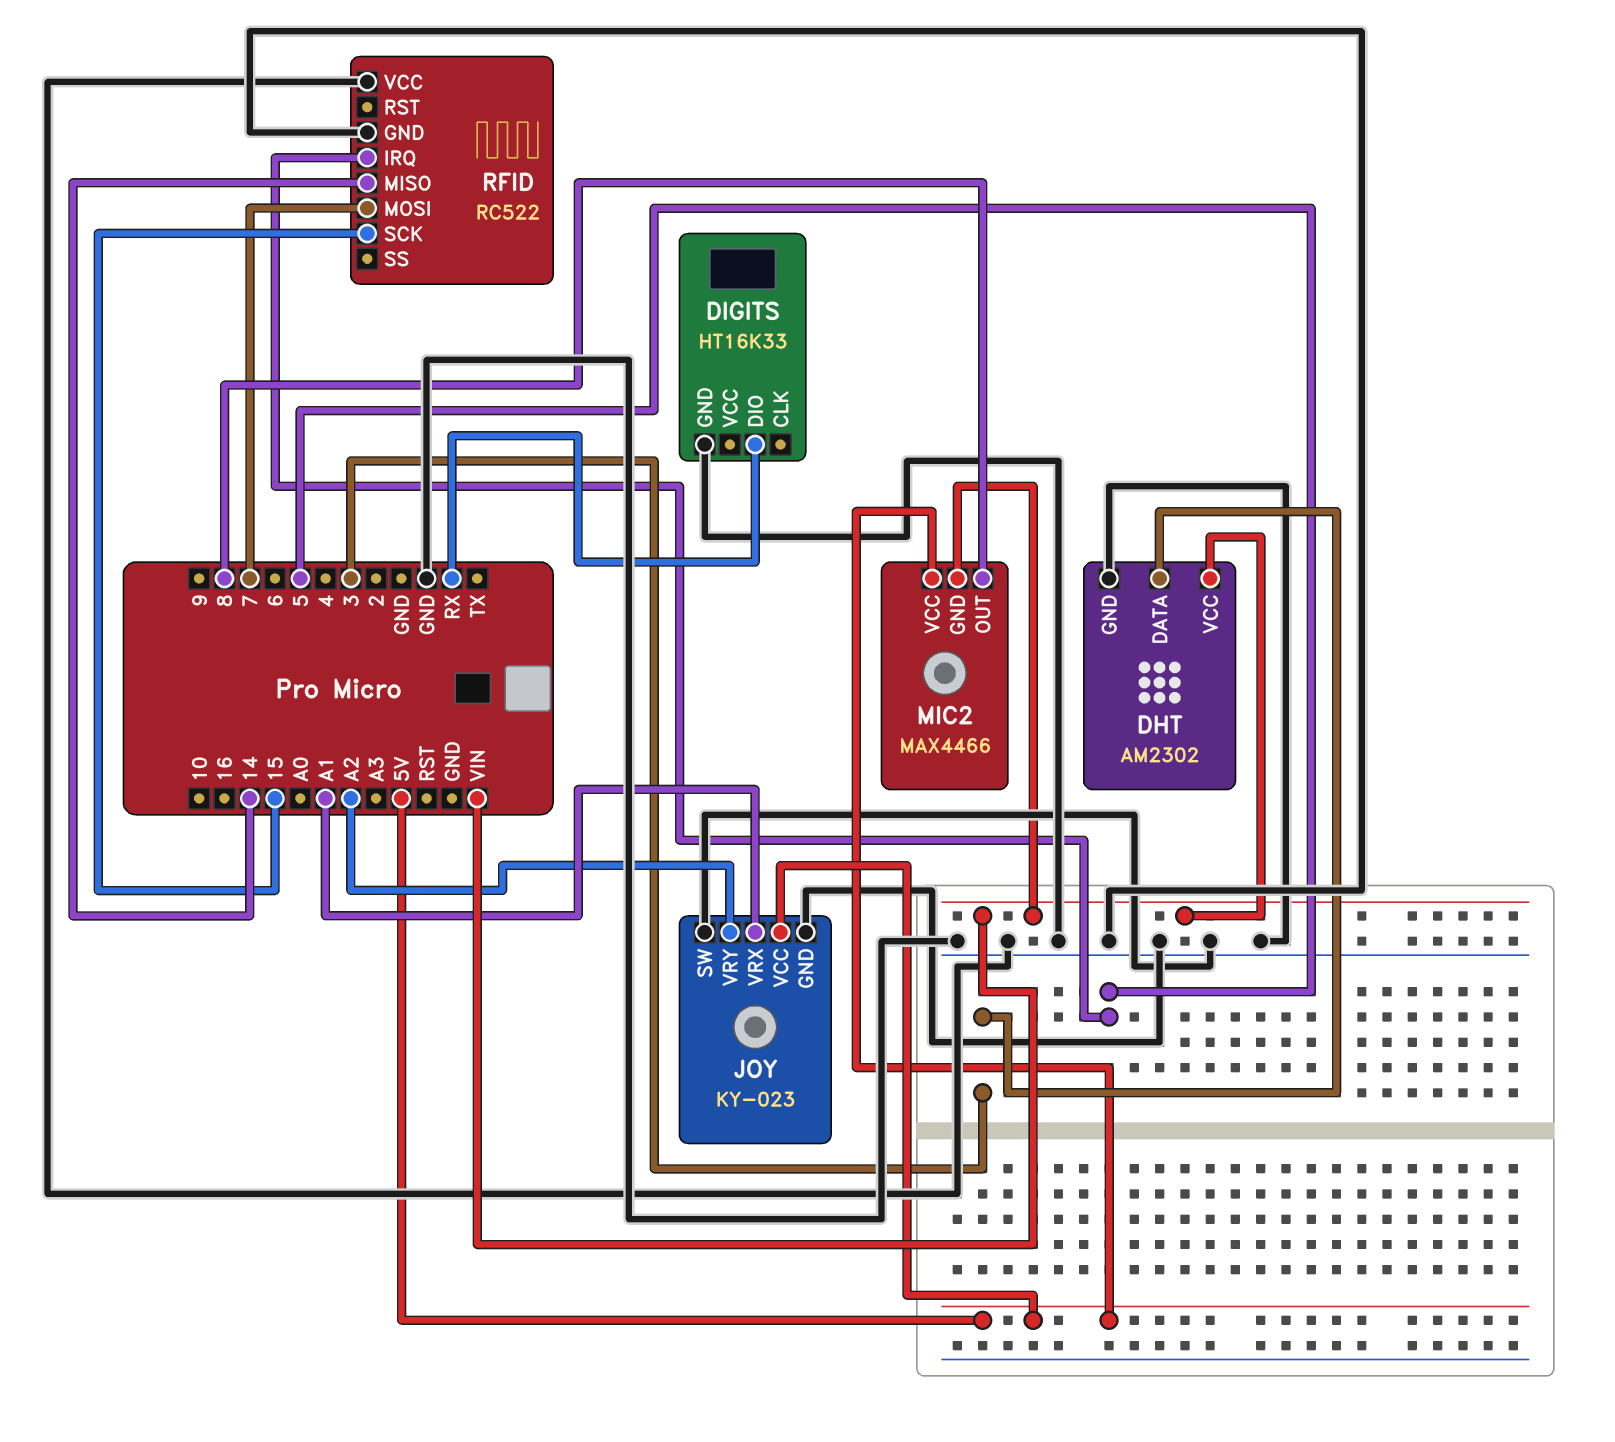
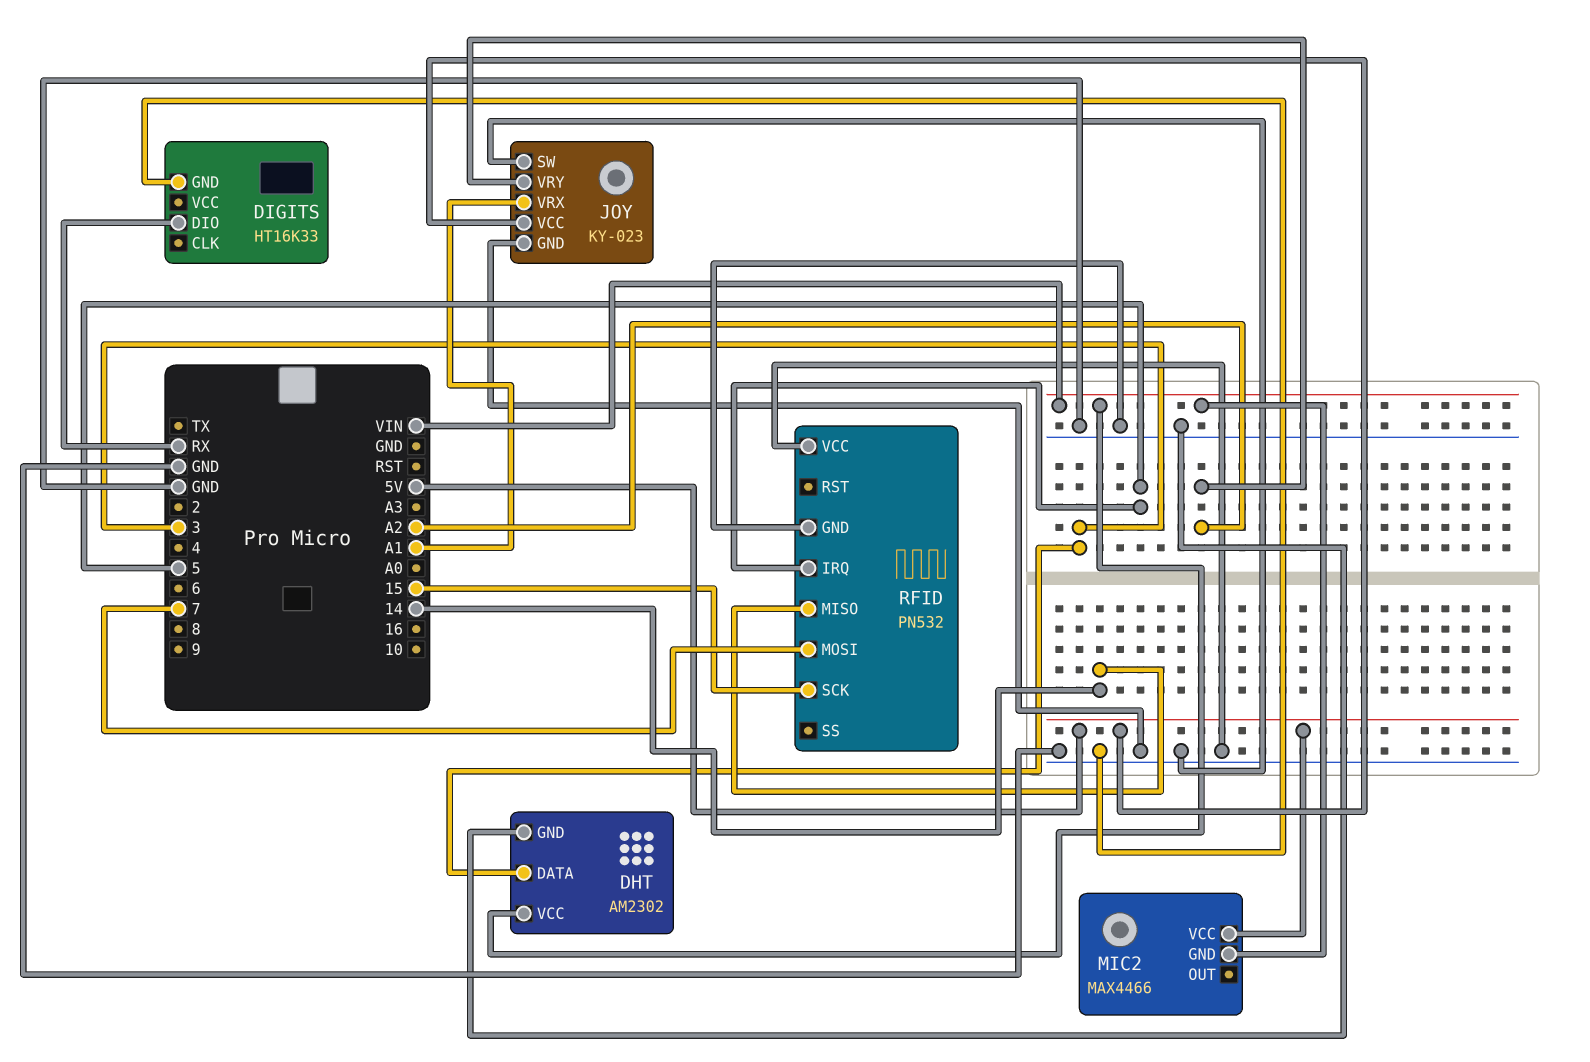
MIC2 pin OUT: 8 -> none
RFID: RC522 -> PN532

